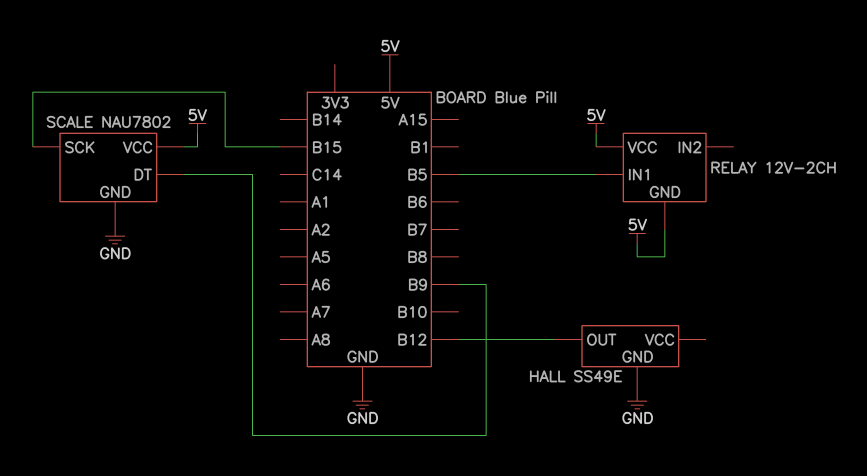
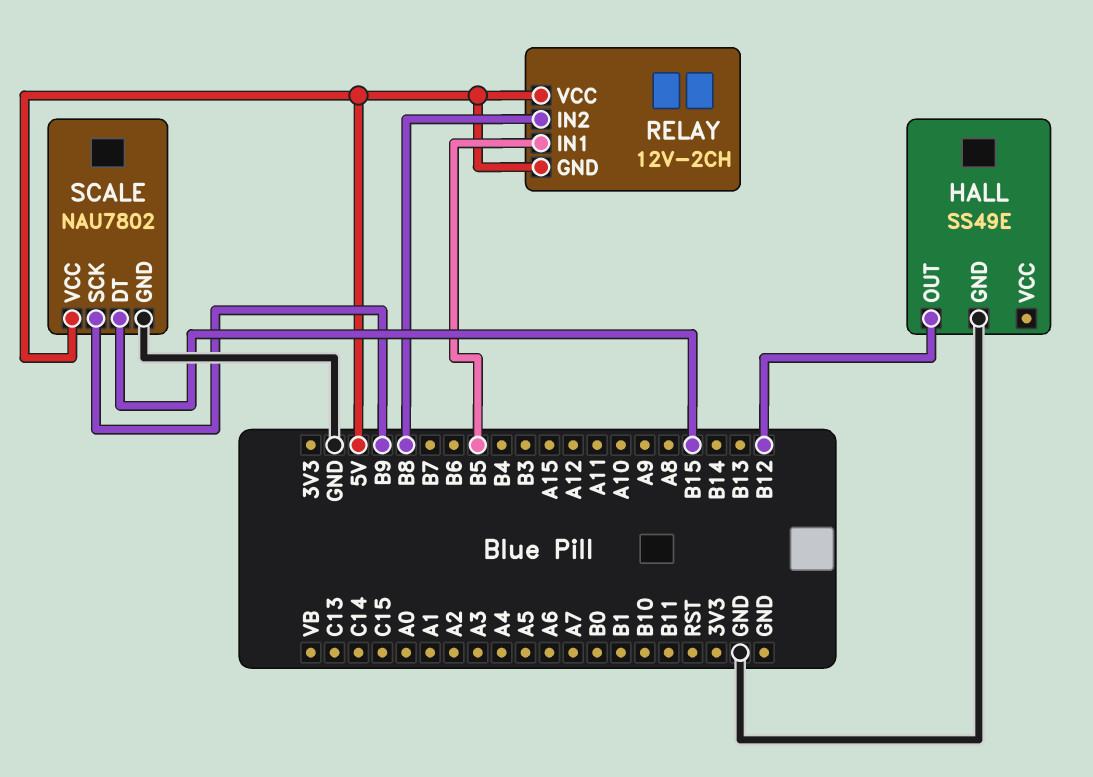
RELAY pin IN2: none -> B8
SCALE pin DT: B9 -> B15
SCALE pin SCK: B15 -> B9

